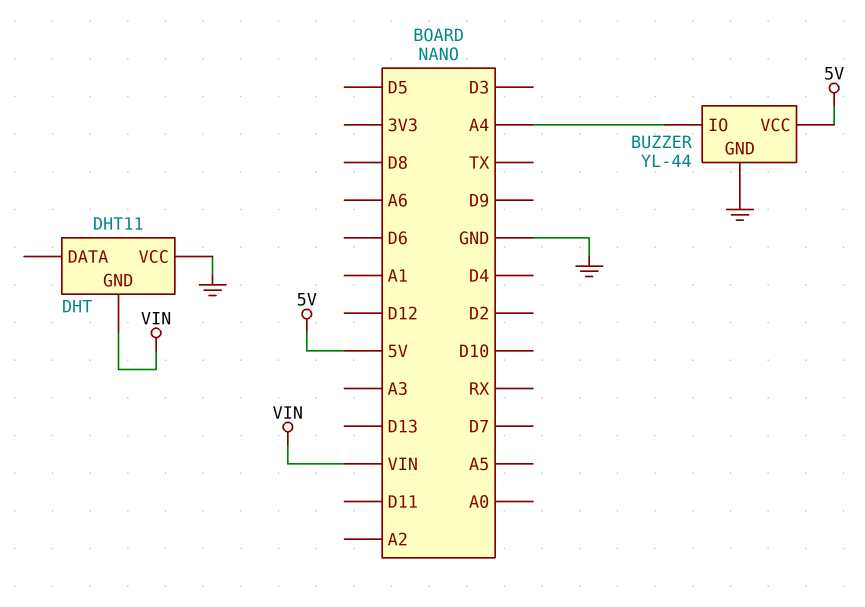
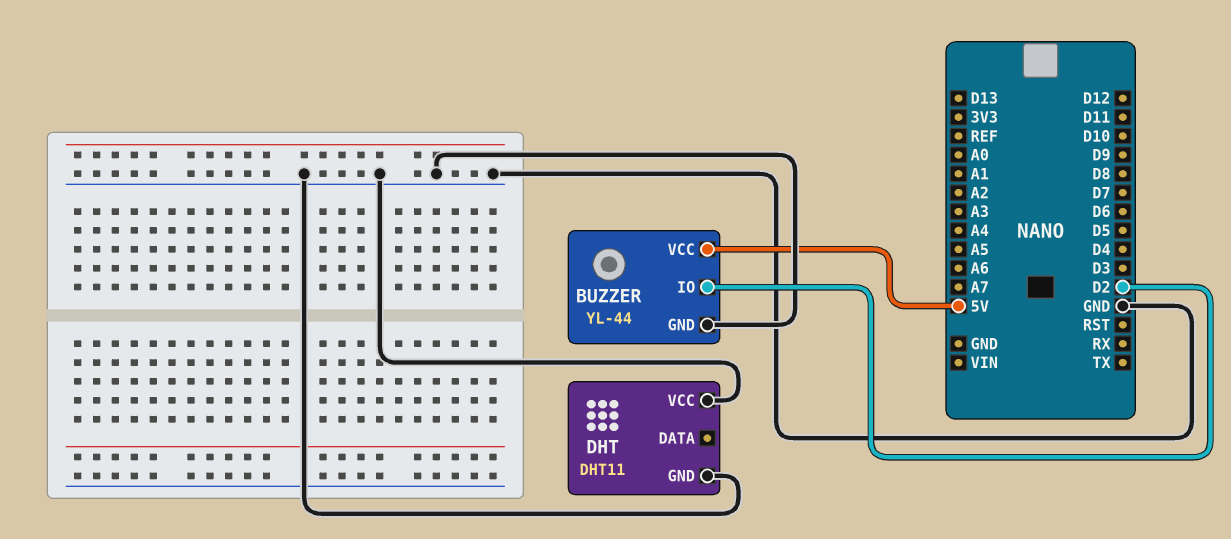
BUZZER pin IO: A4 -> D2
DHT pin GND: VIN -> GND

